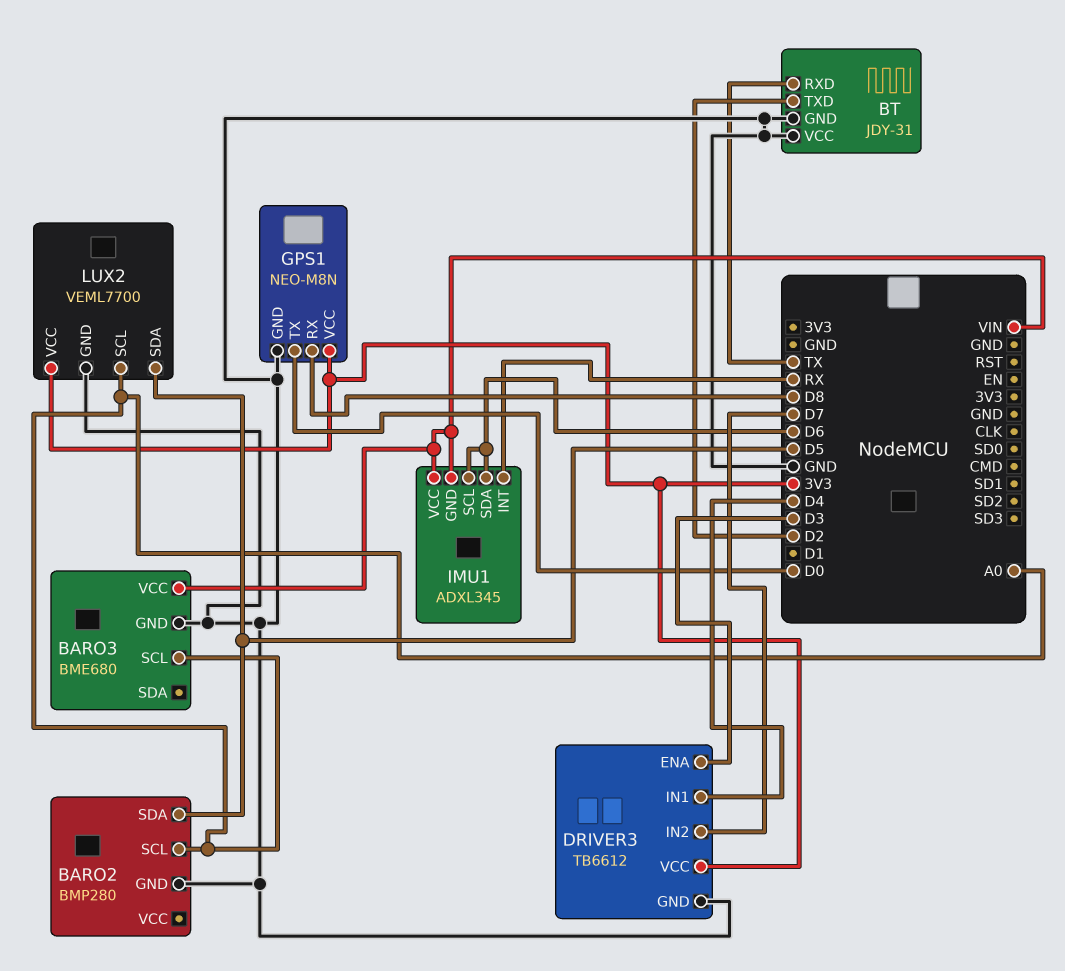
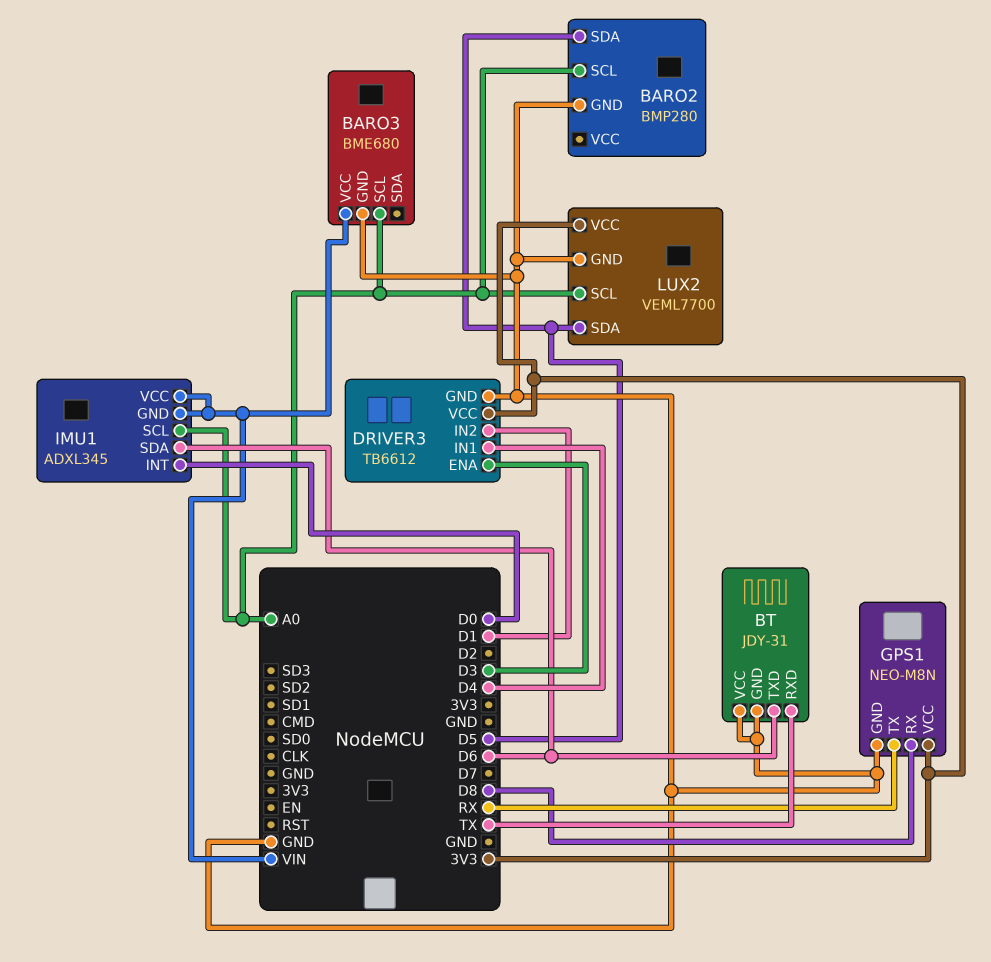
BT pin TXD: D2 -> D6
DRIVER3 pin IN2: D7 -> D1
GPS1 pin TX: D0 -> RX
IMU1 pin INT: RX -> D0
IMU1 pin SCL: D6 -> A0

